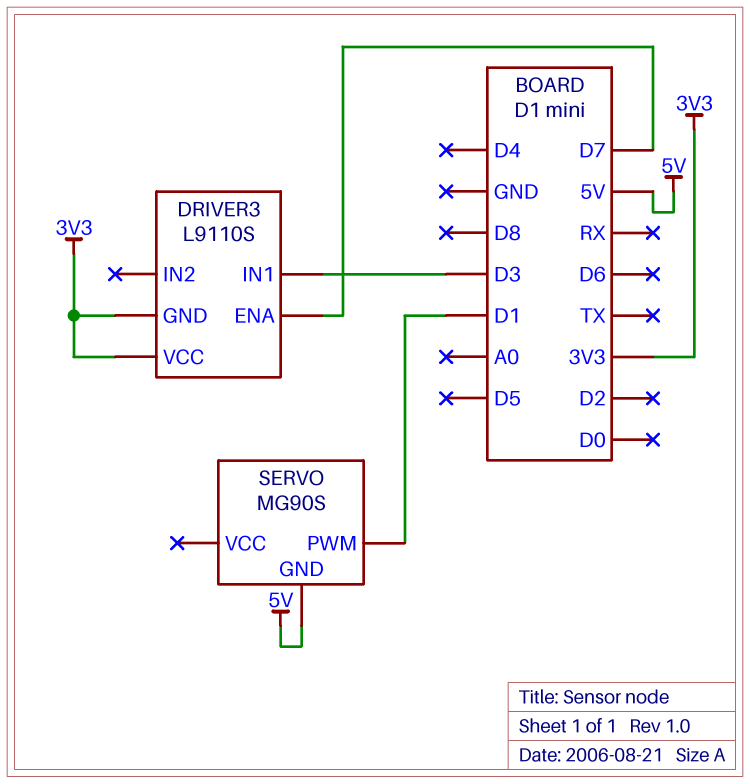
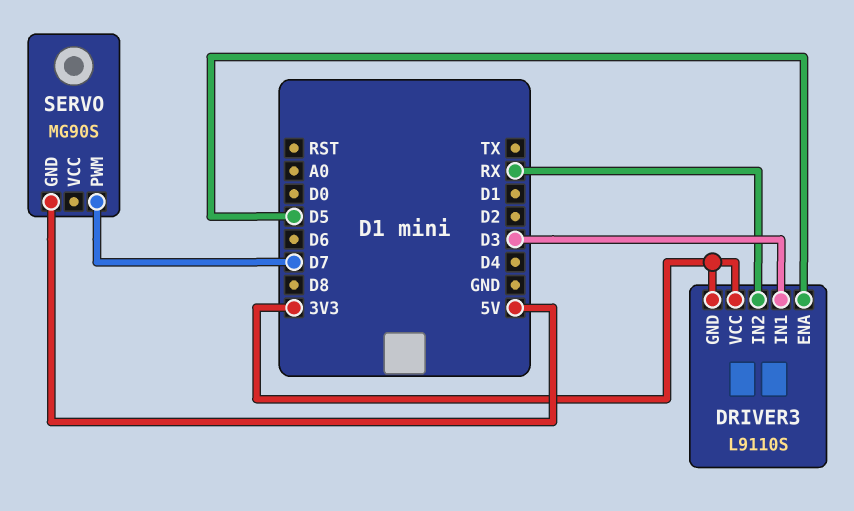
DRIVER3 pin ENA: D7 -> D5
DRIVER3 pin IN2: none -> RX
SERVO pin PWM: D1 -> D7

